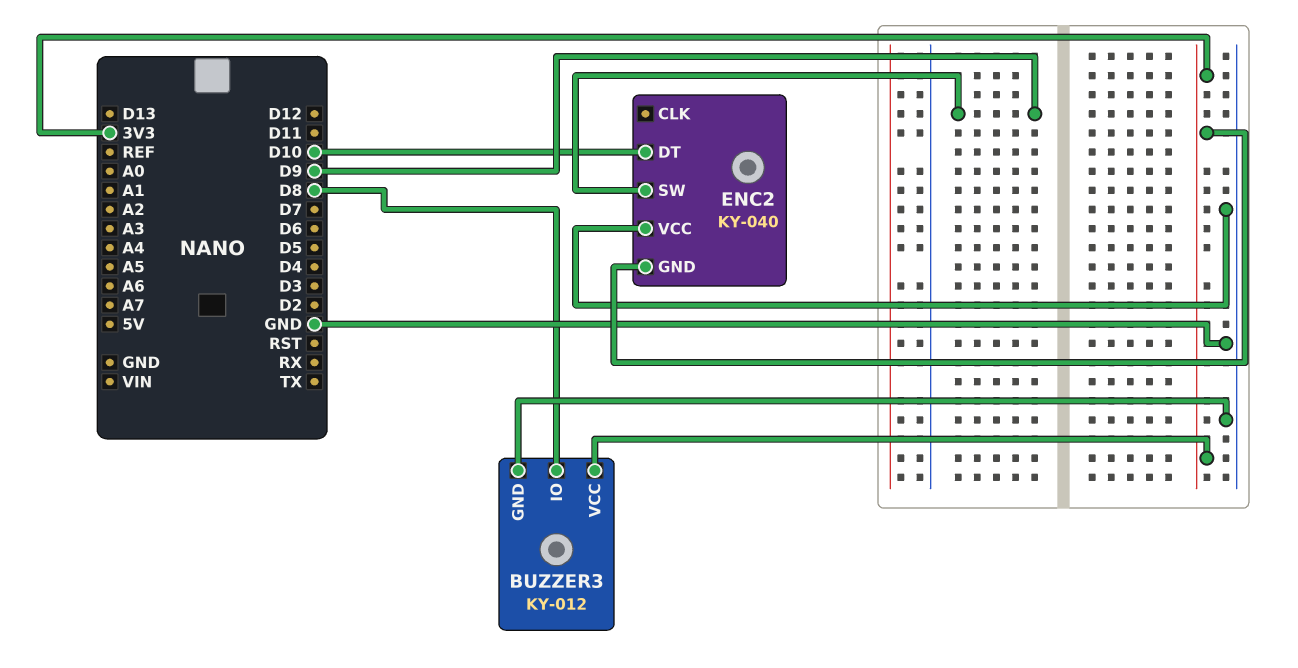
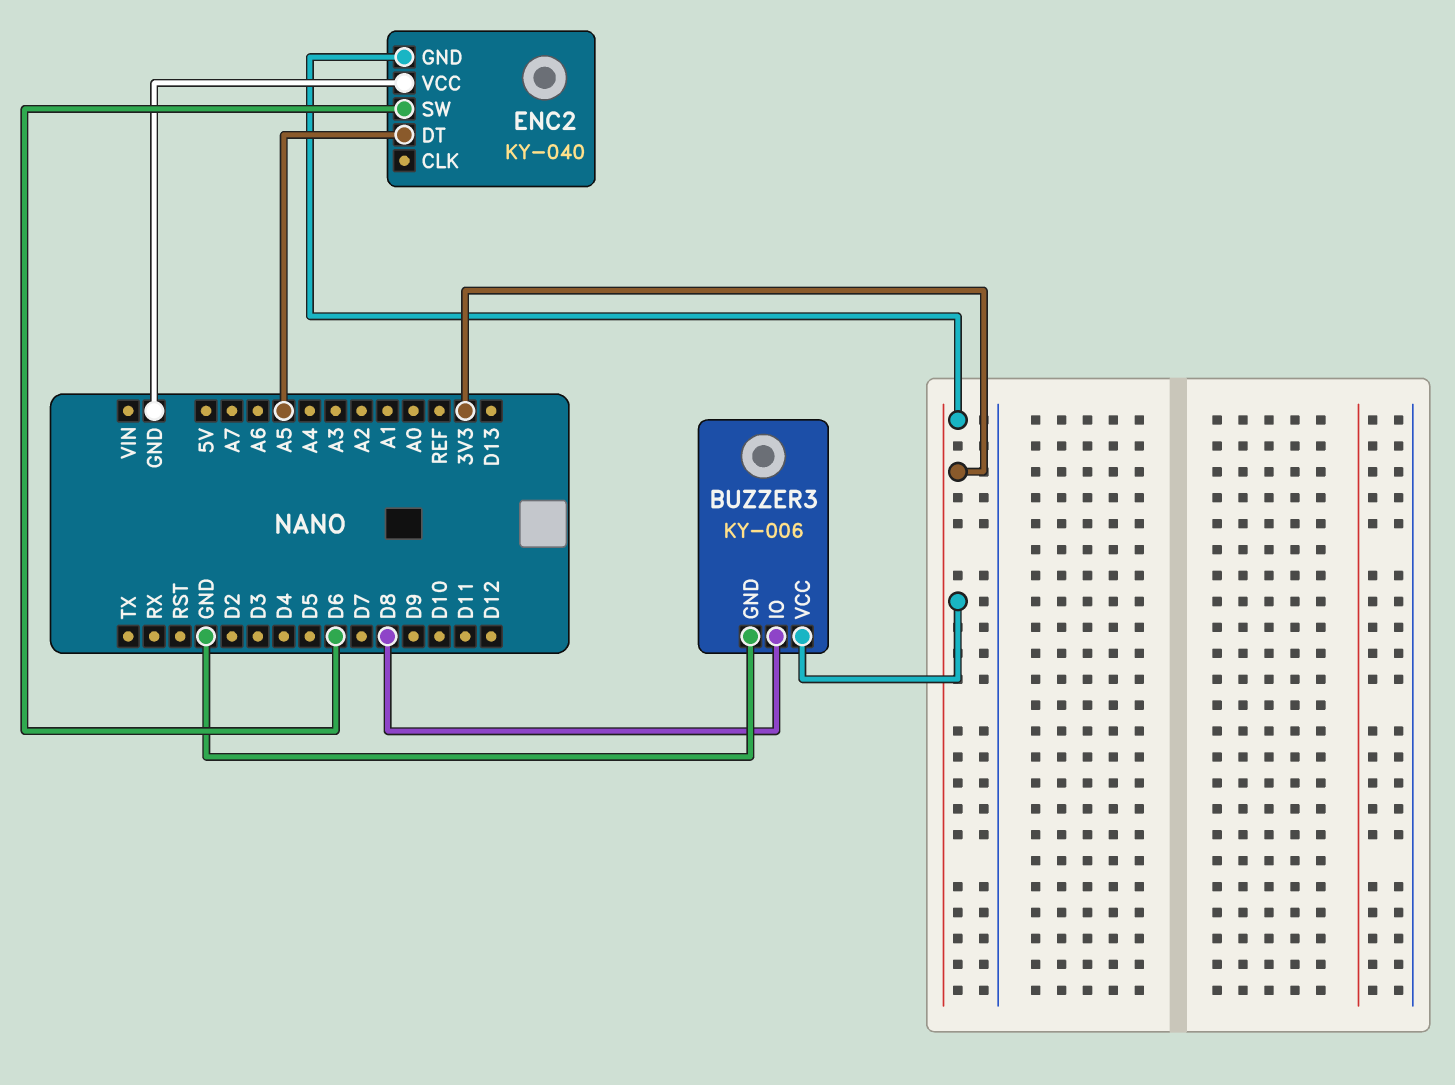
BUZZER3: KY-012 -> KY-006
ENC2 pin DT: D10 -> A5
ENC2 pin SW: D9 -> D6

